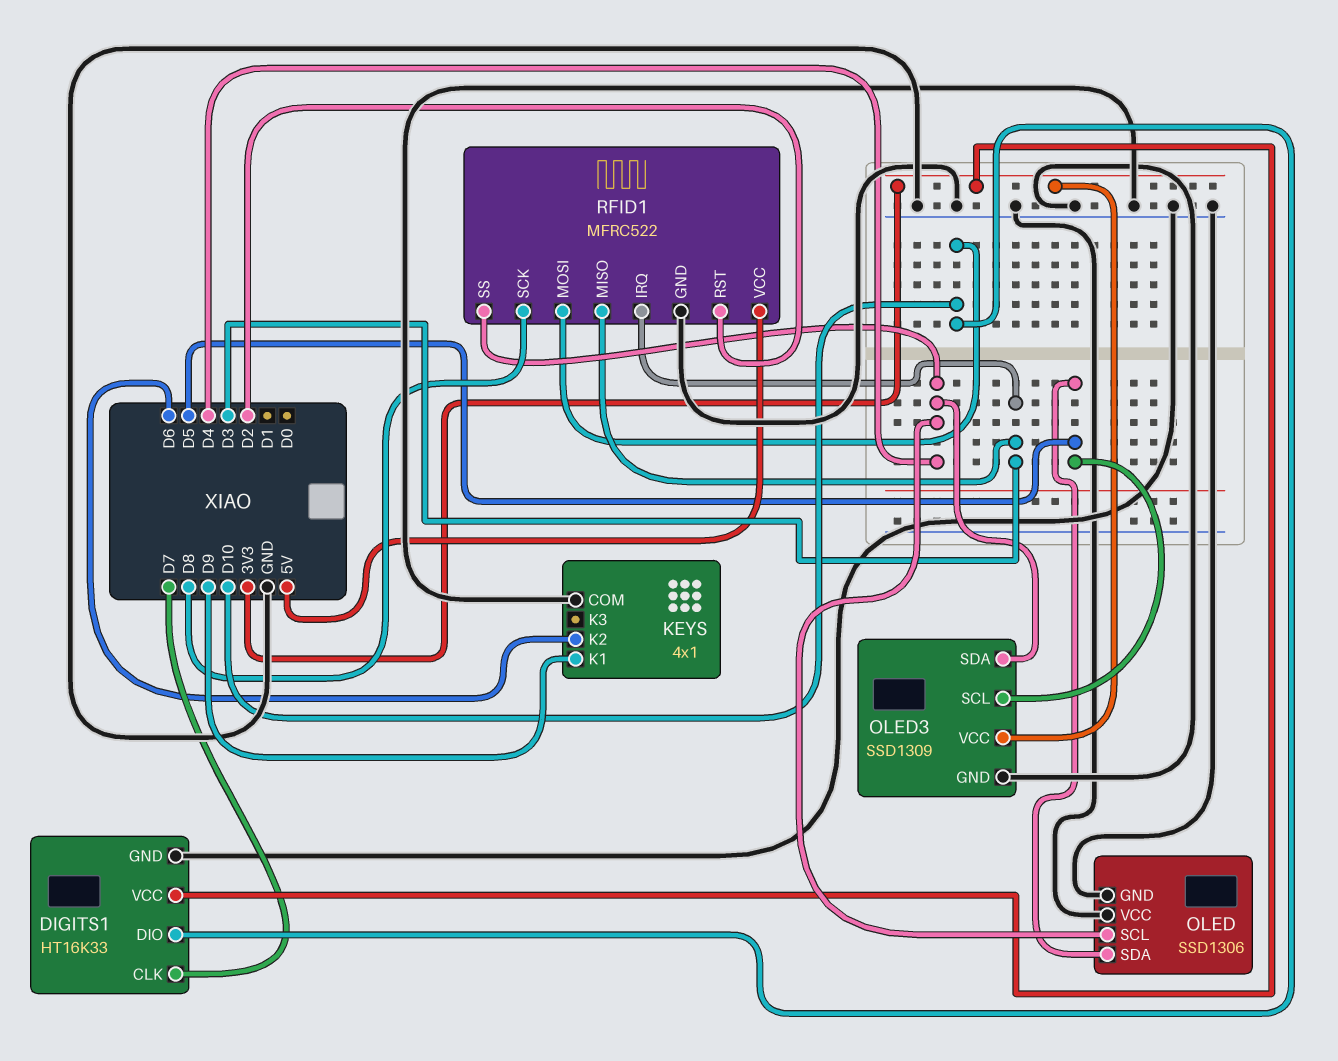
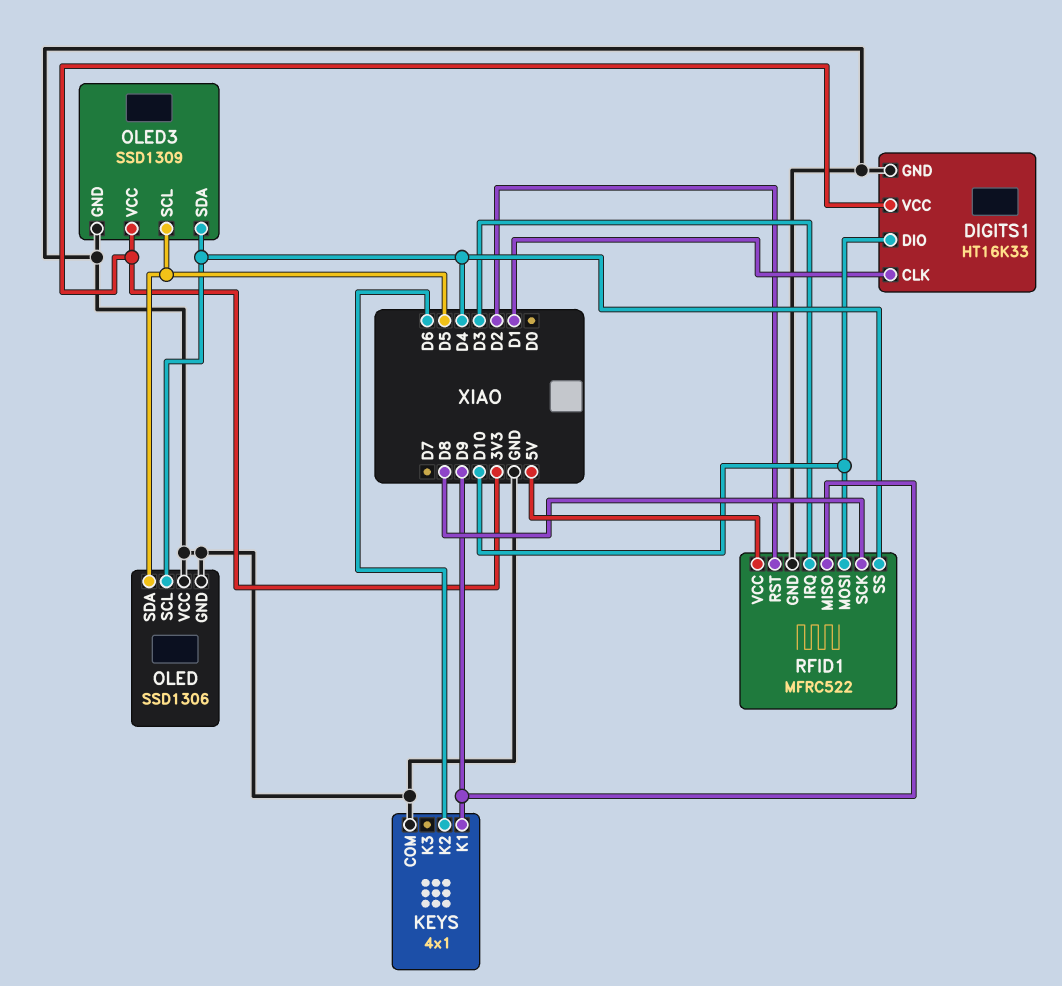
DIGITS1 pin CLK: D7 -> D1
RFID1 pin MISO: D3 -> D9

